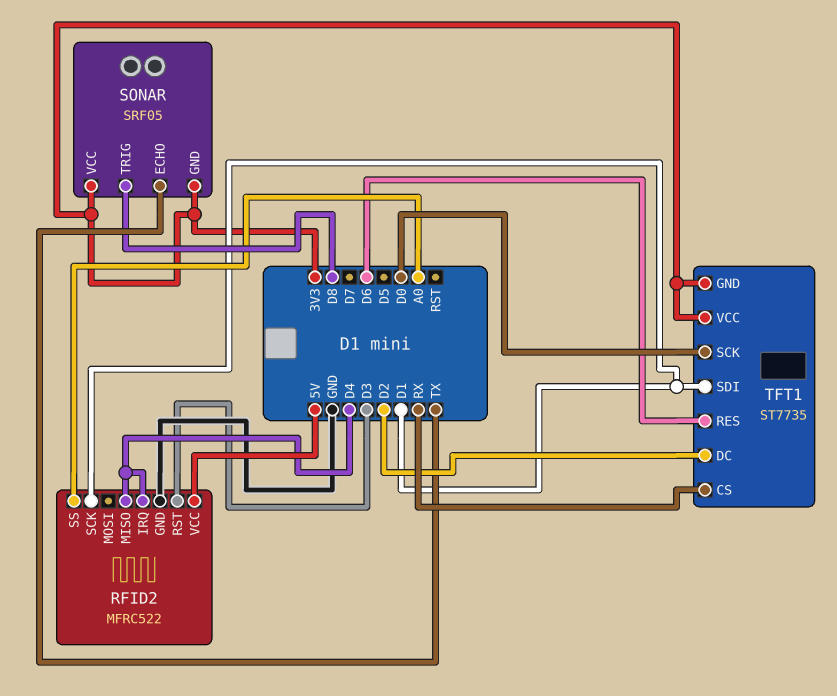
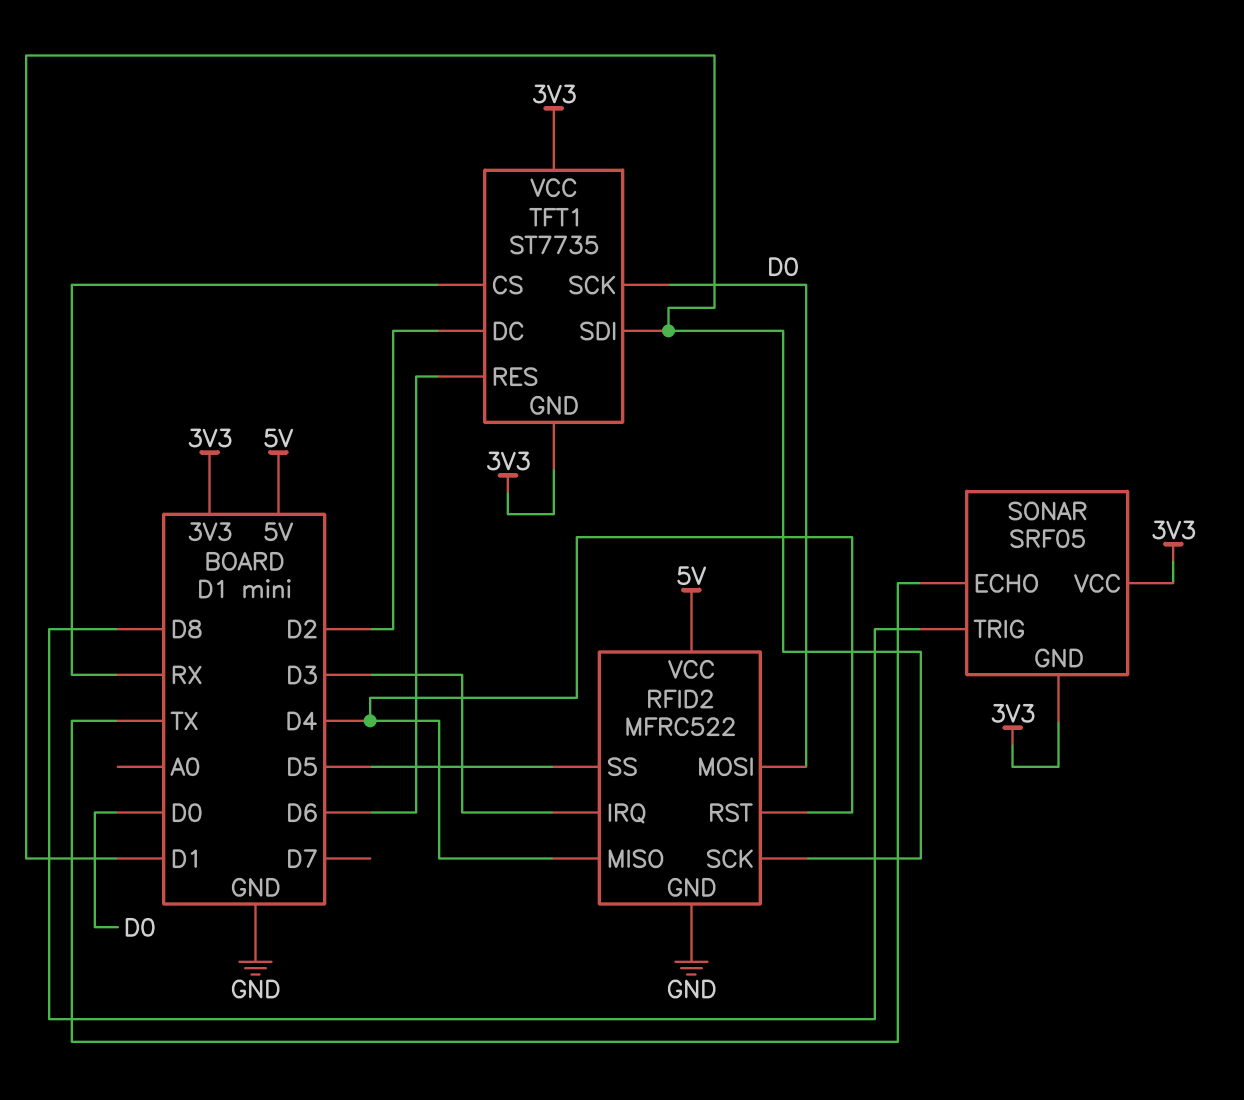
RFID2 pin IRQ: D4 -> D3
RFID2 pin MOSI: none -> D0
RFID2 pin RST: D3 -> D4
RFID2 pin SS: A0 -> D5

